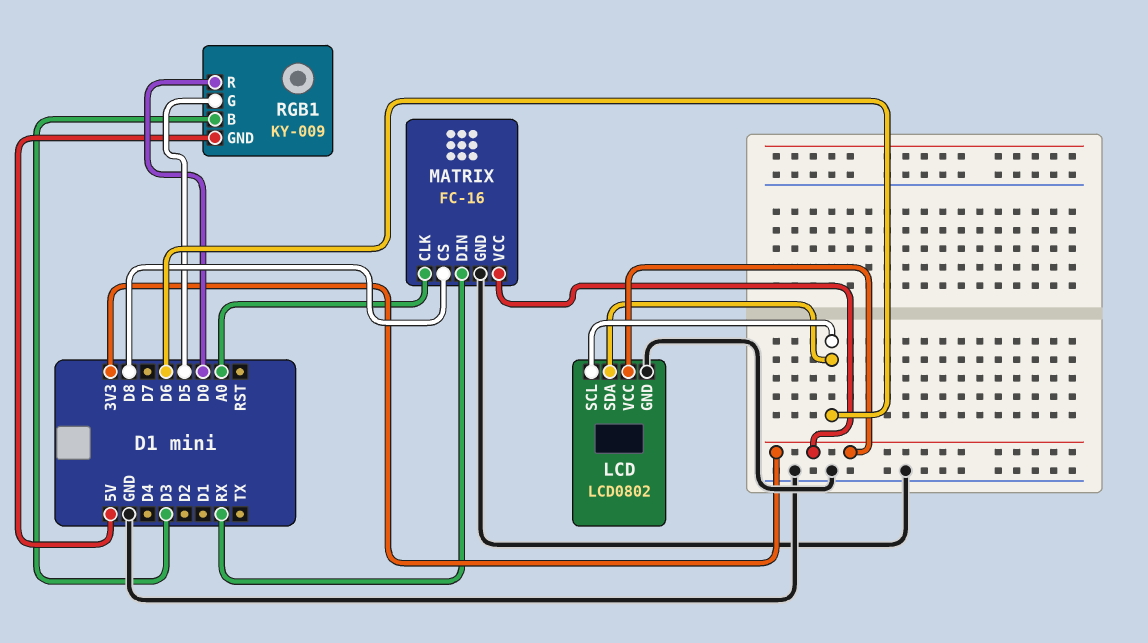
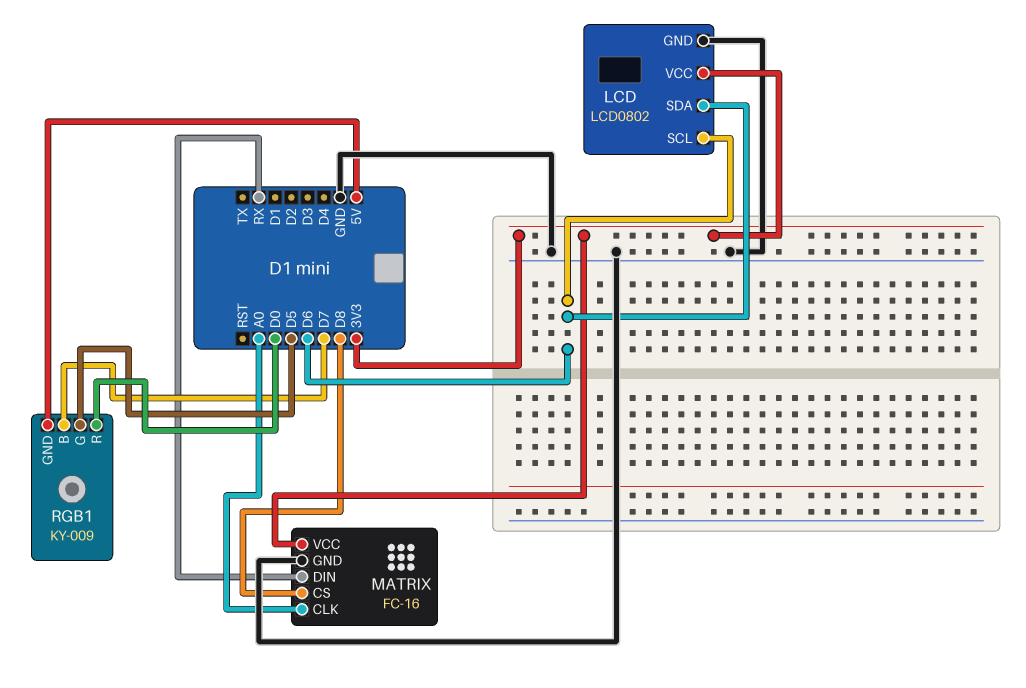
RGB1 pin B: D3 -> D7

